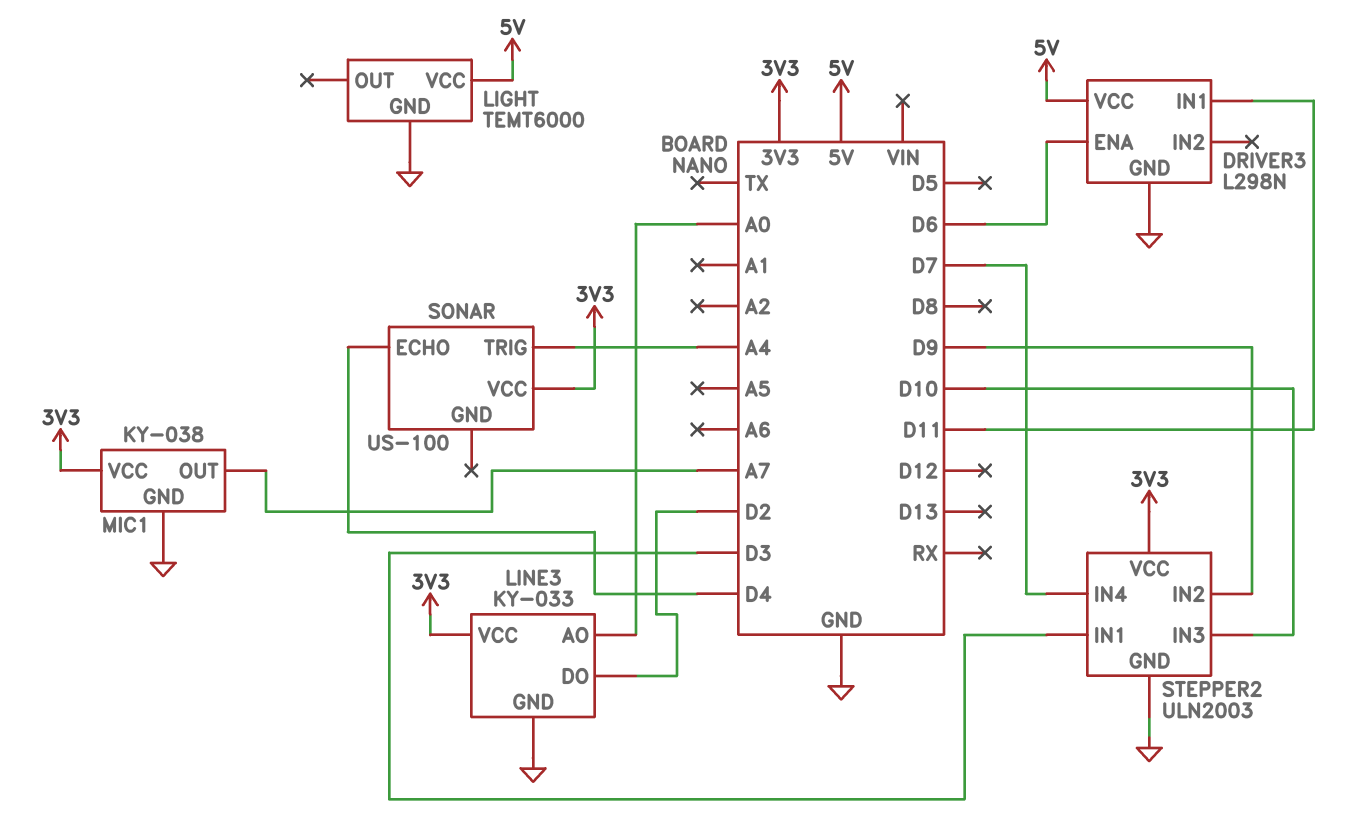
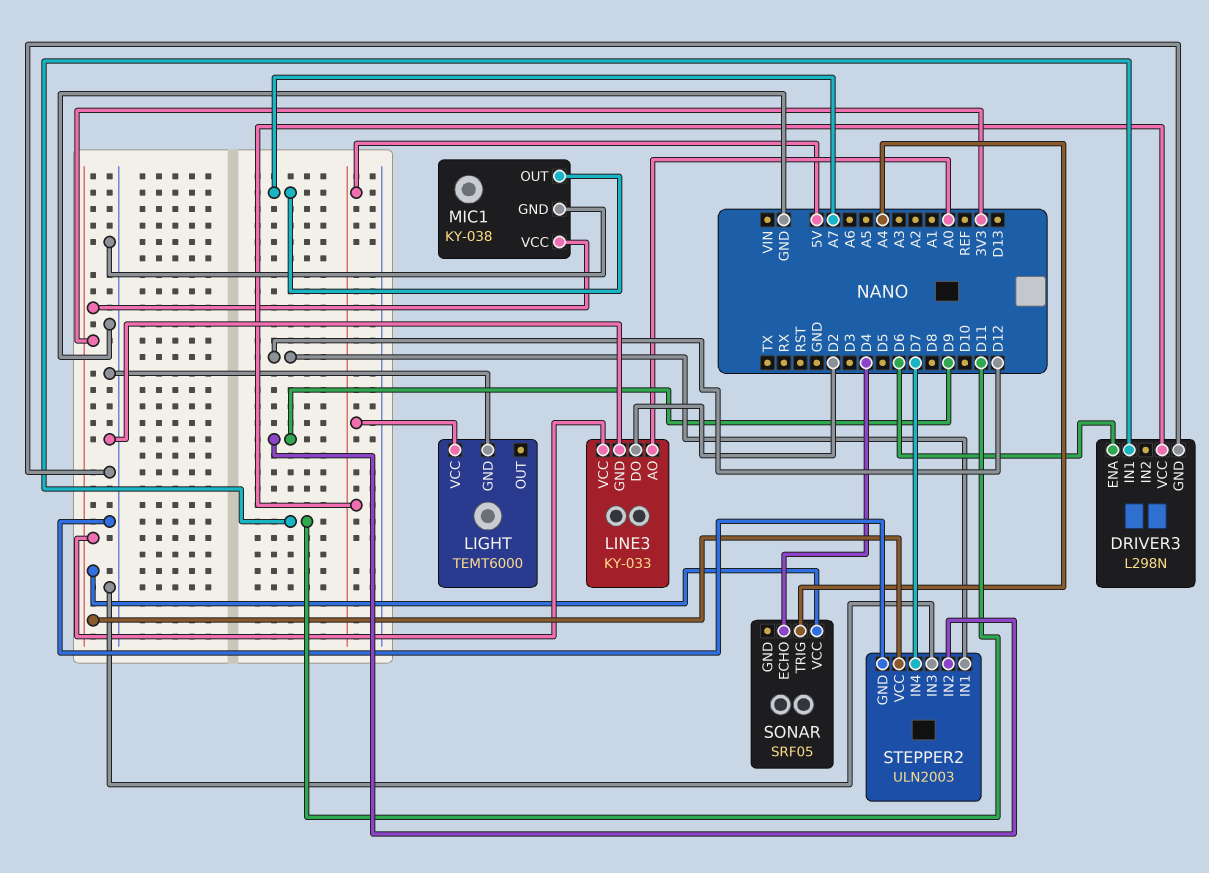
SONAR: US-100 -> SRF05
STEPPER2 pin IN1: D3 -> D12
STEPPER2 pin IN3: D10 -> GND

